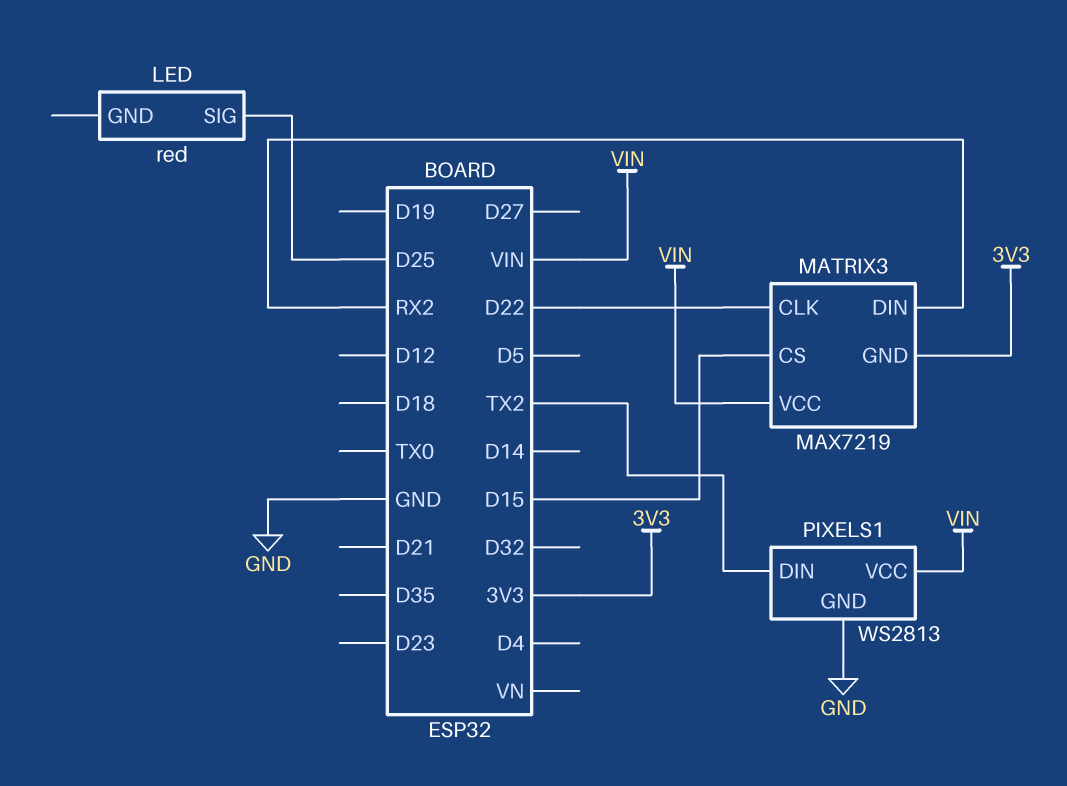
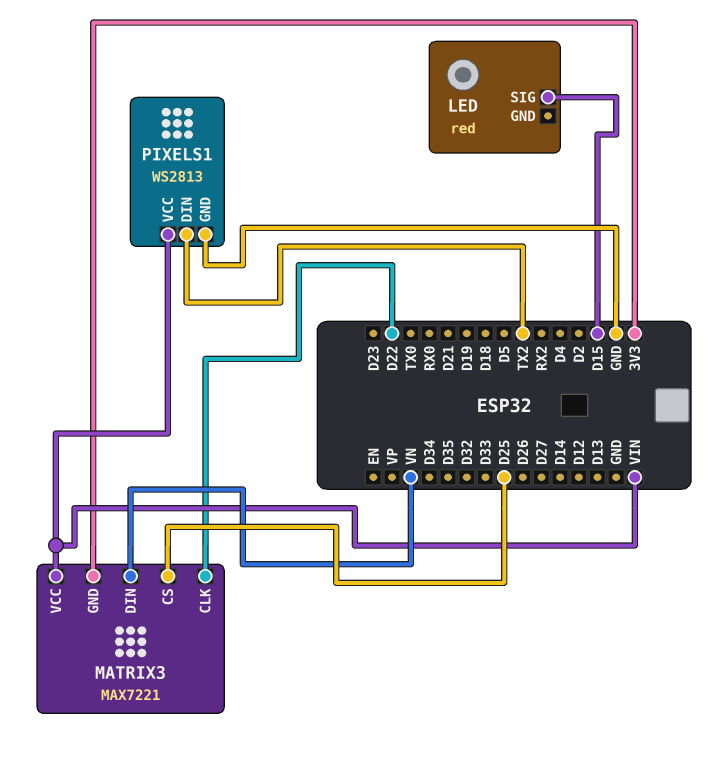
LED pin SIG: D25 -> D15
MATRIX3: MAX7219 -> MAX7221
MATRIX3 pin CS: D15 -> D25
MATRIX3 pin DIN: RX2 -> VN

